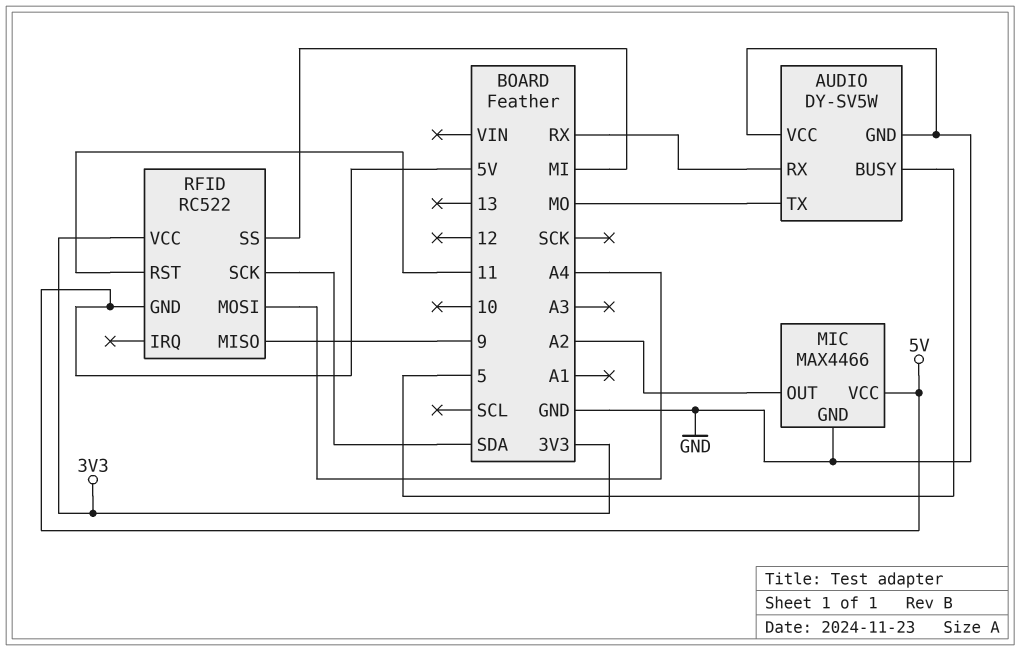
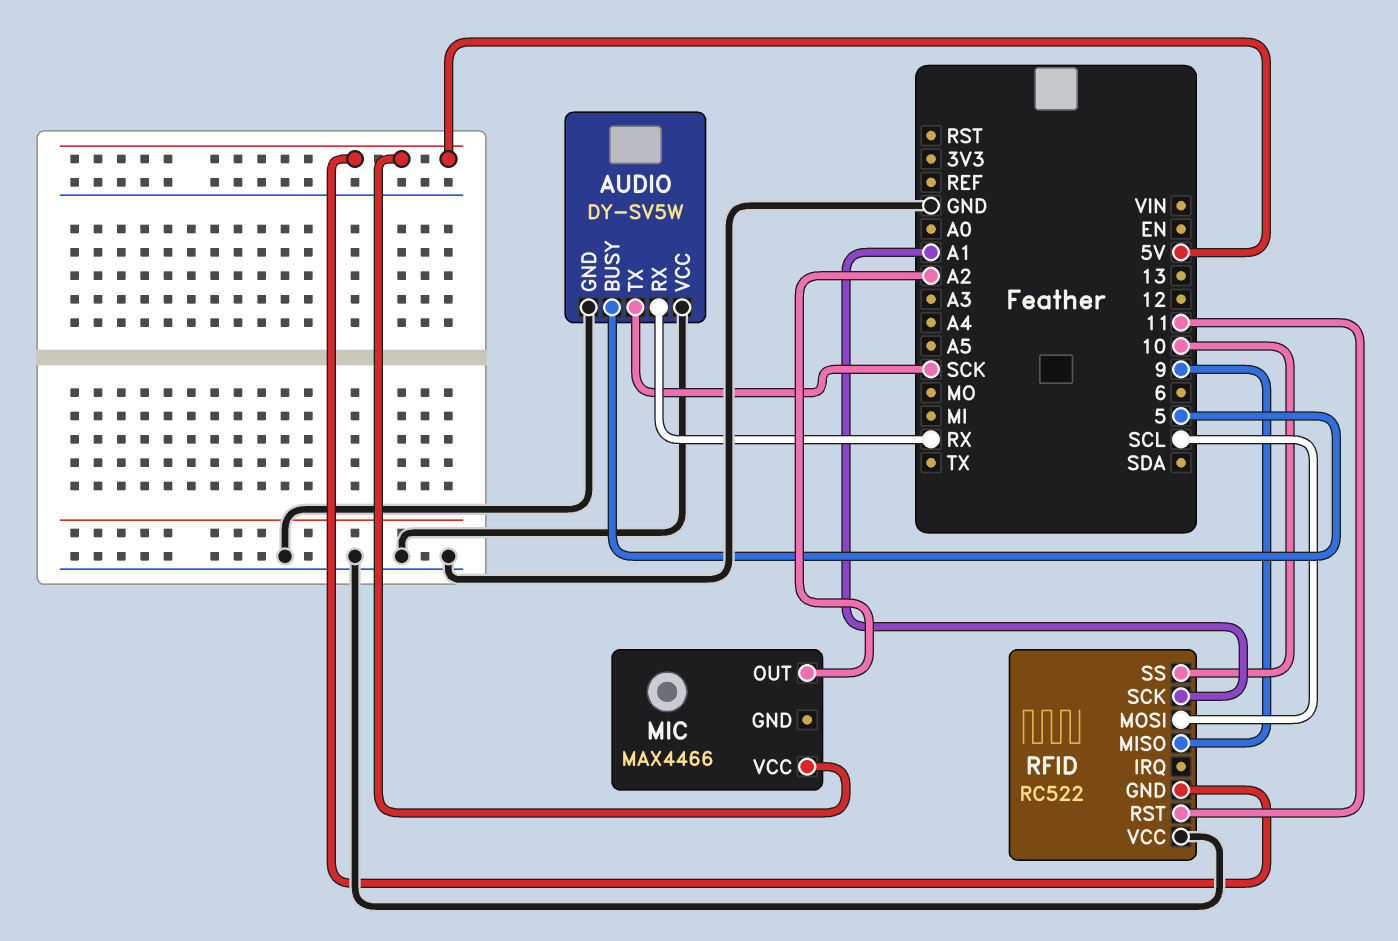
AUDIO pin TX: MO -> SCK
MIC pin GND: GND -> none
RFID pin MOSI: A4 -> SCL
RFID pin SCK: SDA -> A1
RFID pin SS: MI -> 10
RFID pin VCC: 3V3 -> GND

